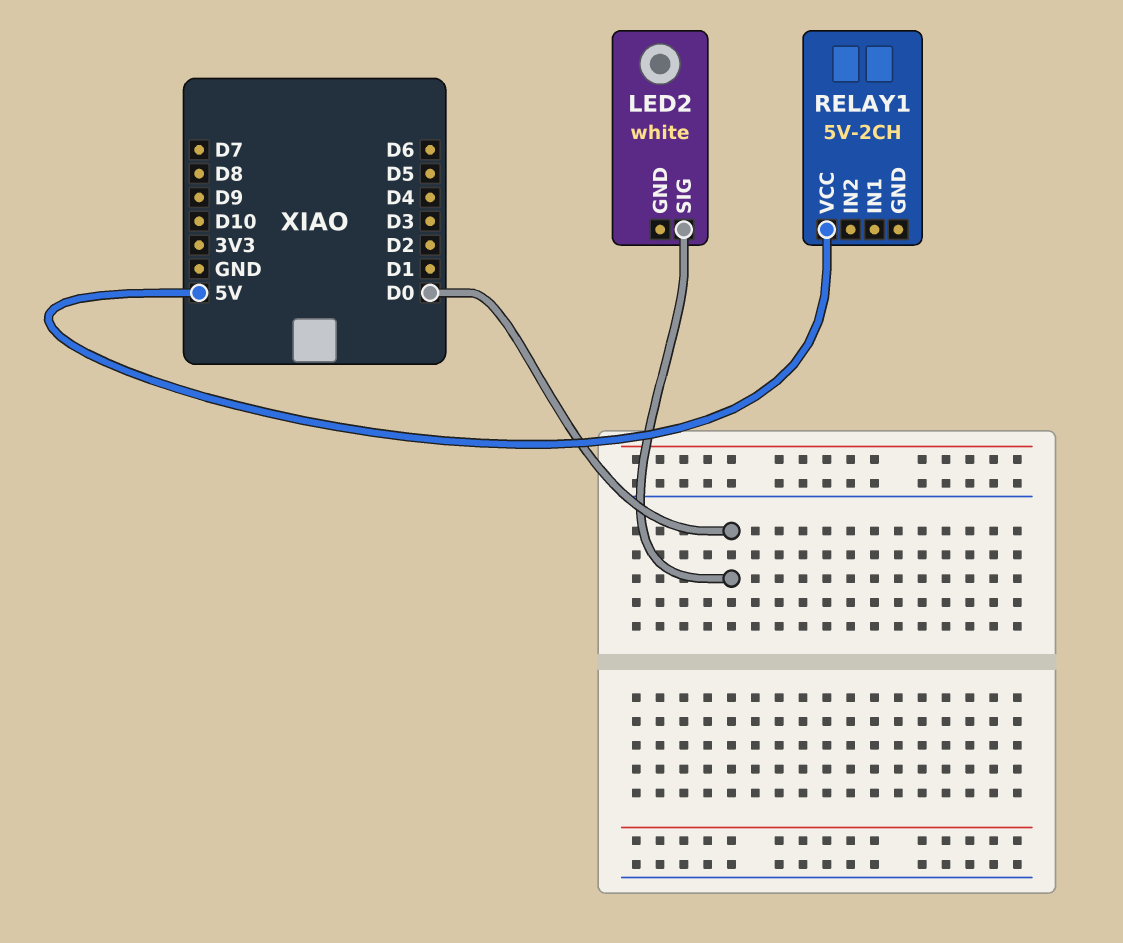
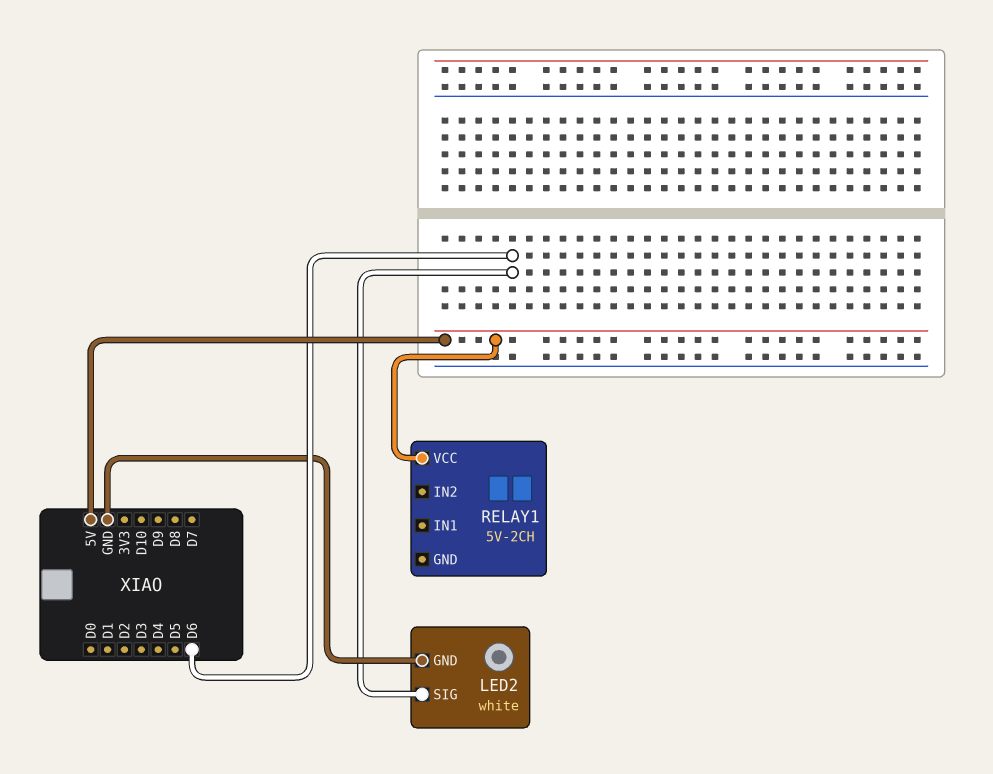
LED2 pin GND: none -> GND
LED2 pin SIG: D0 -> D6

